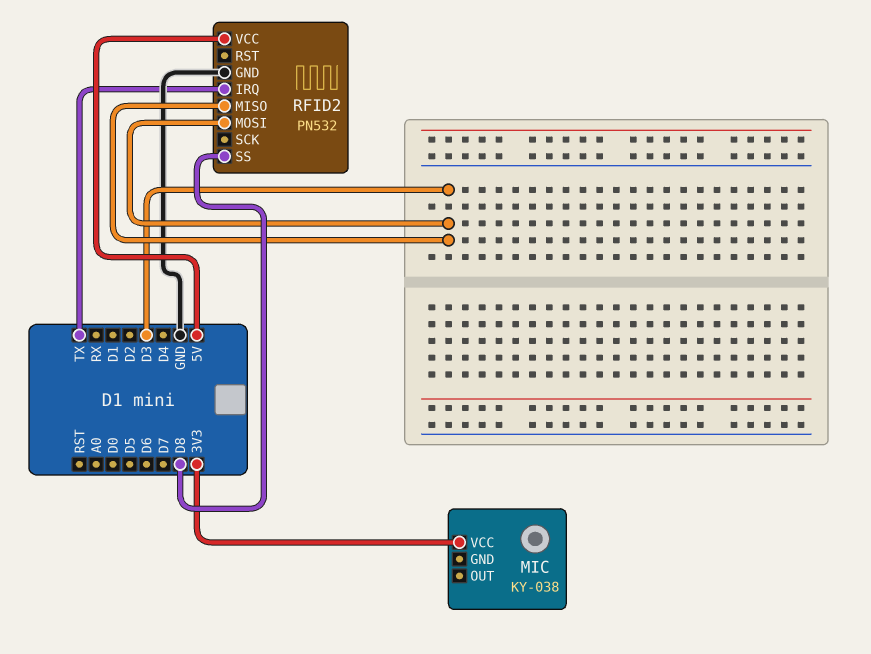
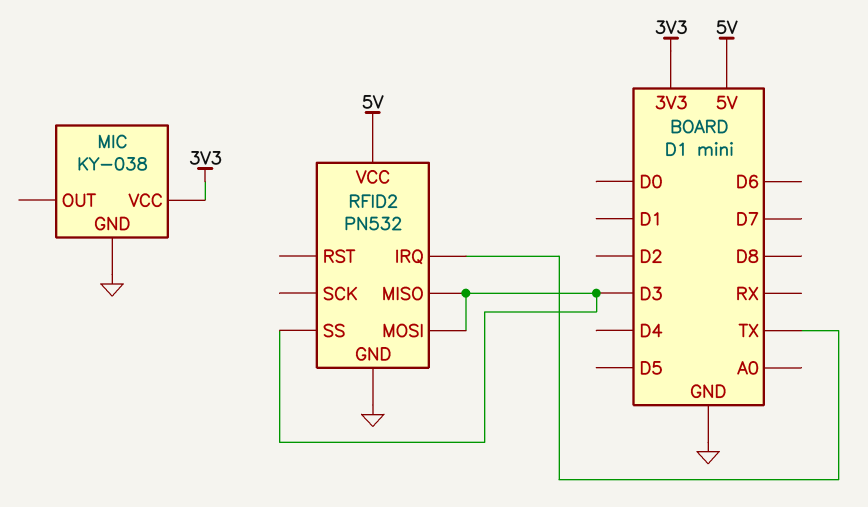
MIC pin GND: none -> GND
RFID2 pin SS: D8 -> D3

